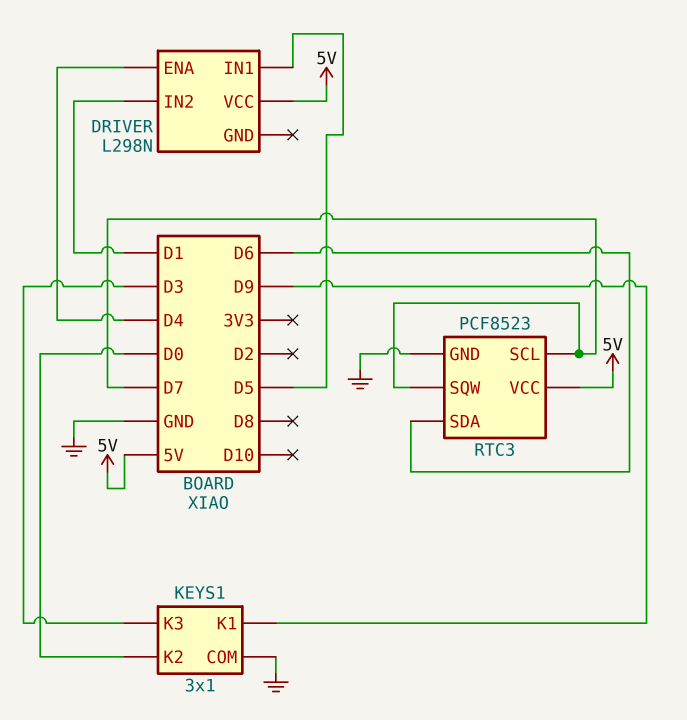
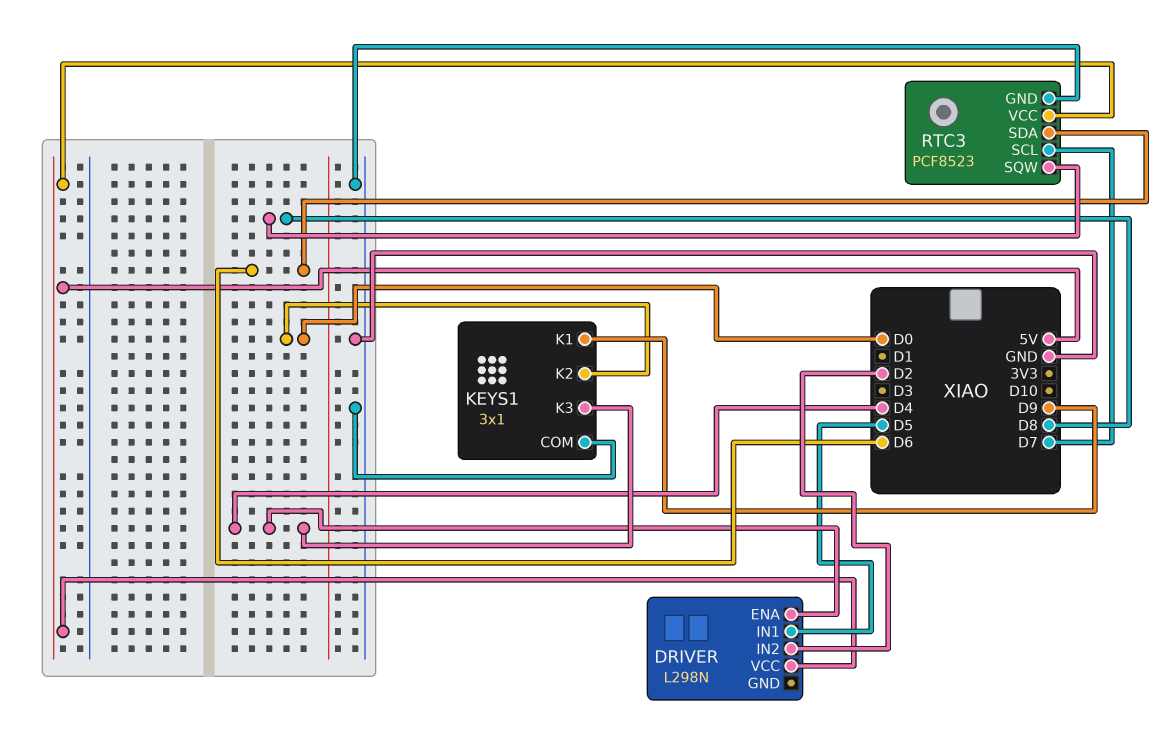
DRIVER pin IN2: D1 -> D2
KEYS1 pin K3: D3 -> D4
RTC3 pin SQW: D7 -> D8

